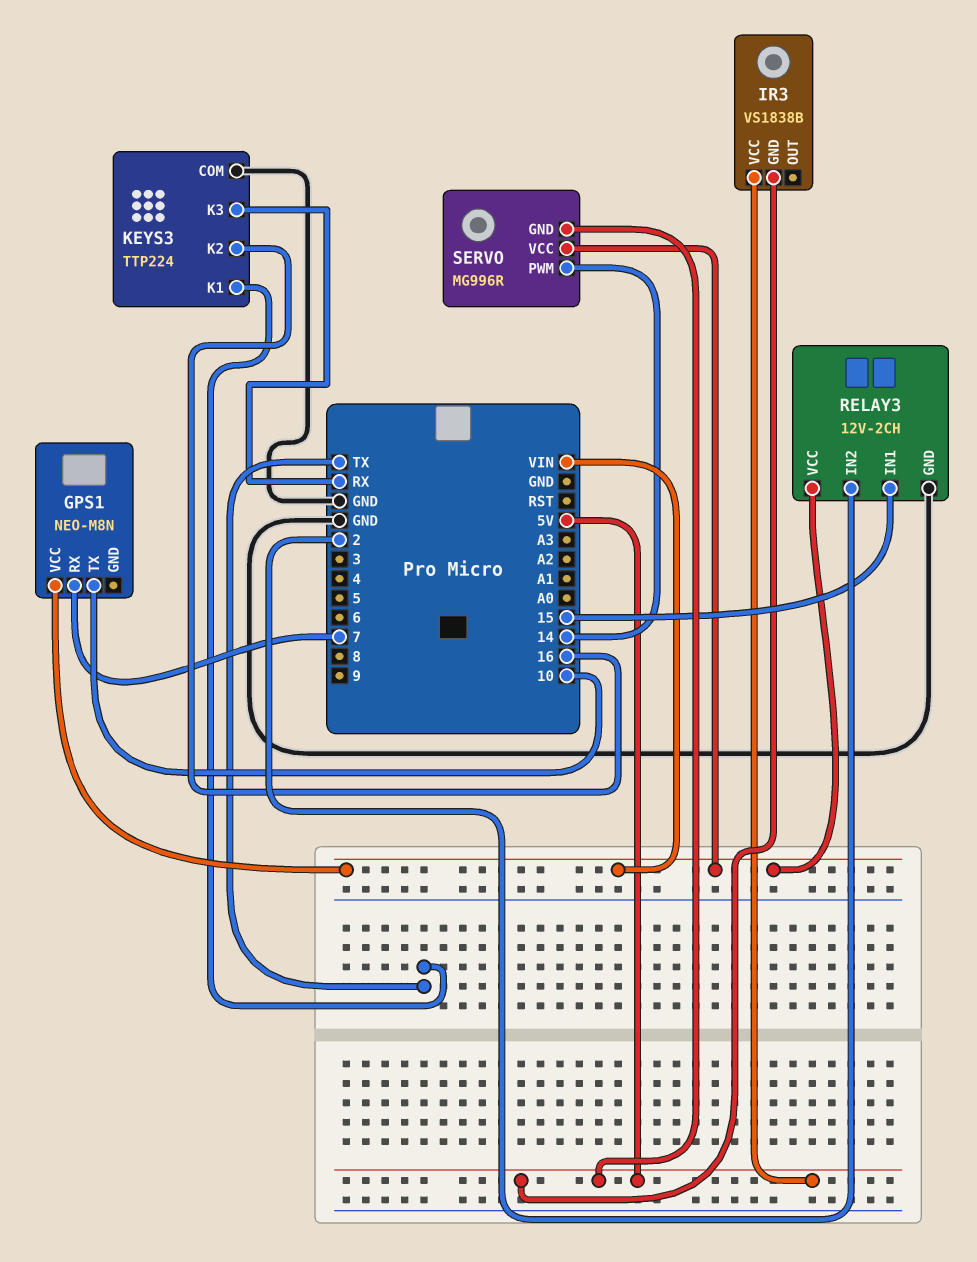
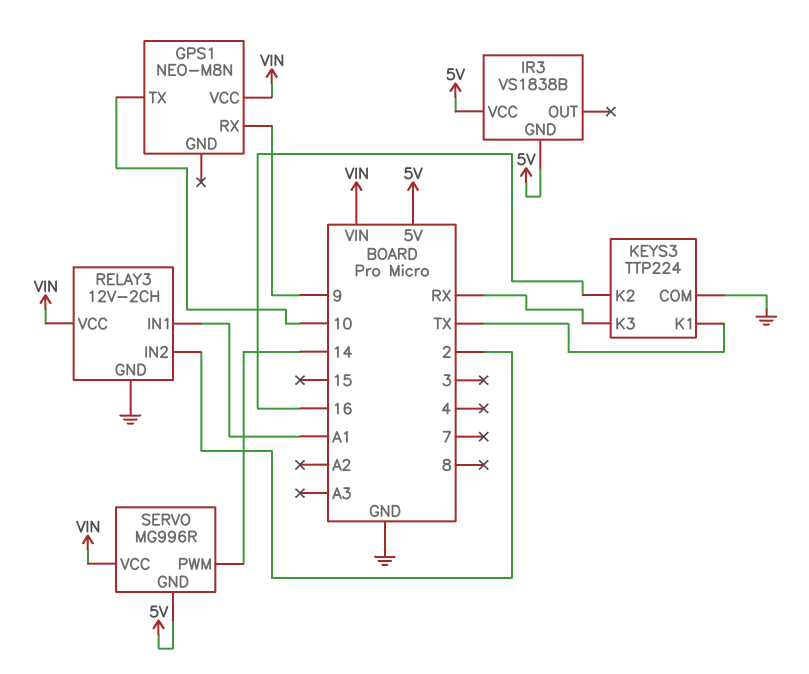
GPS1 pin RX: 7 -> 9
RELAY3 pin IN1: 15 -> A1

